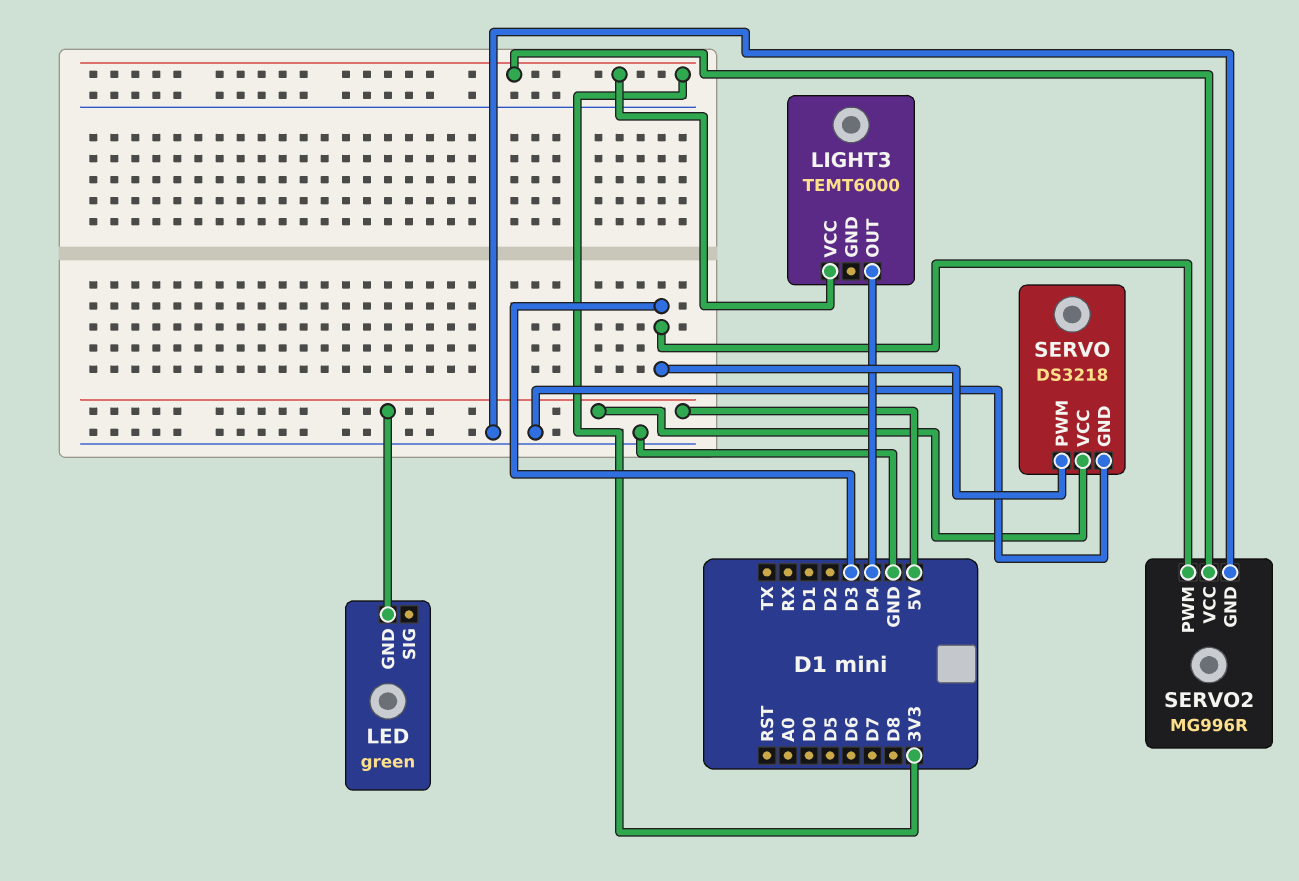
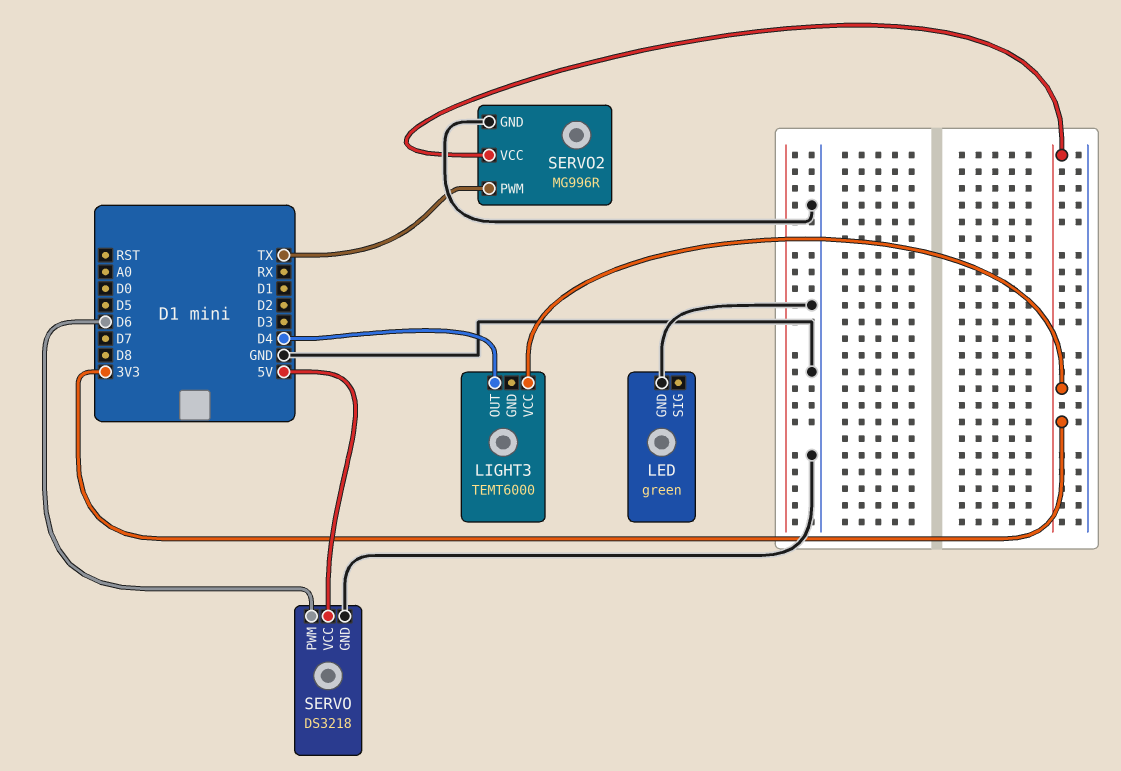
LED pin GND: 5V -> GND
SERVO pin PWM: D3 -> D6
SERVO2 pin PWM: D3 -> TX

